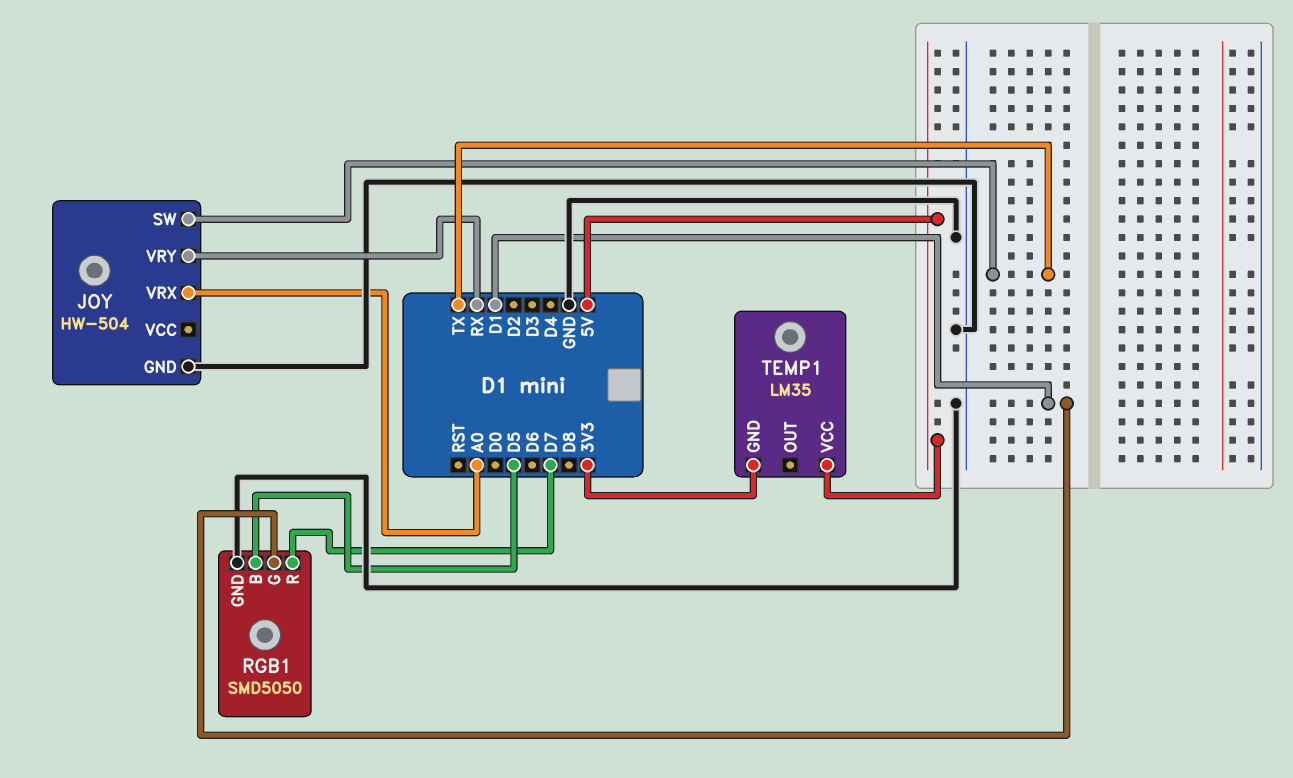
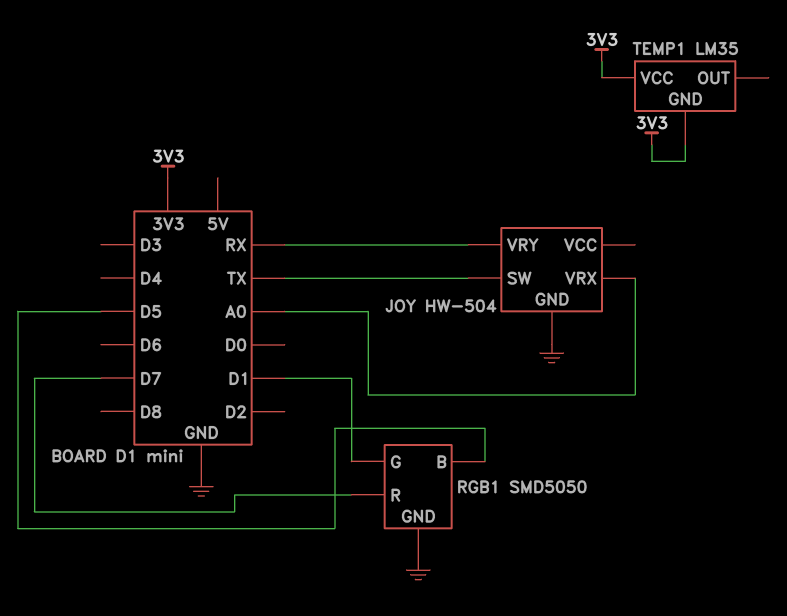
TEMP1 pin VCC: 5V -> 3V3

